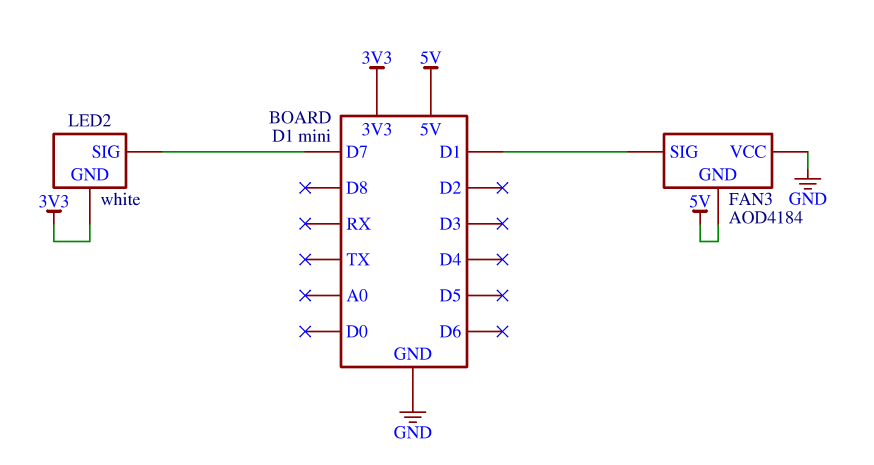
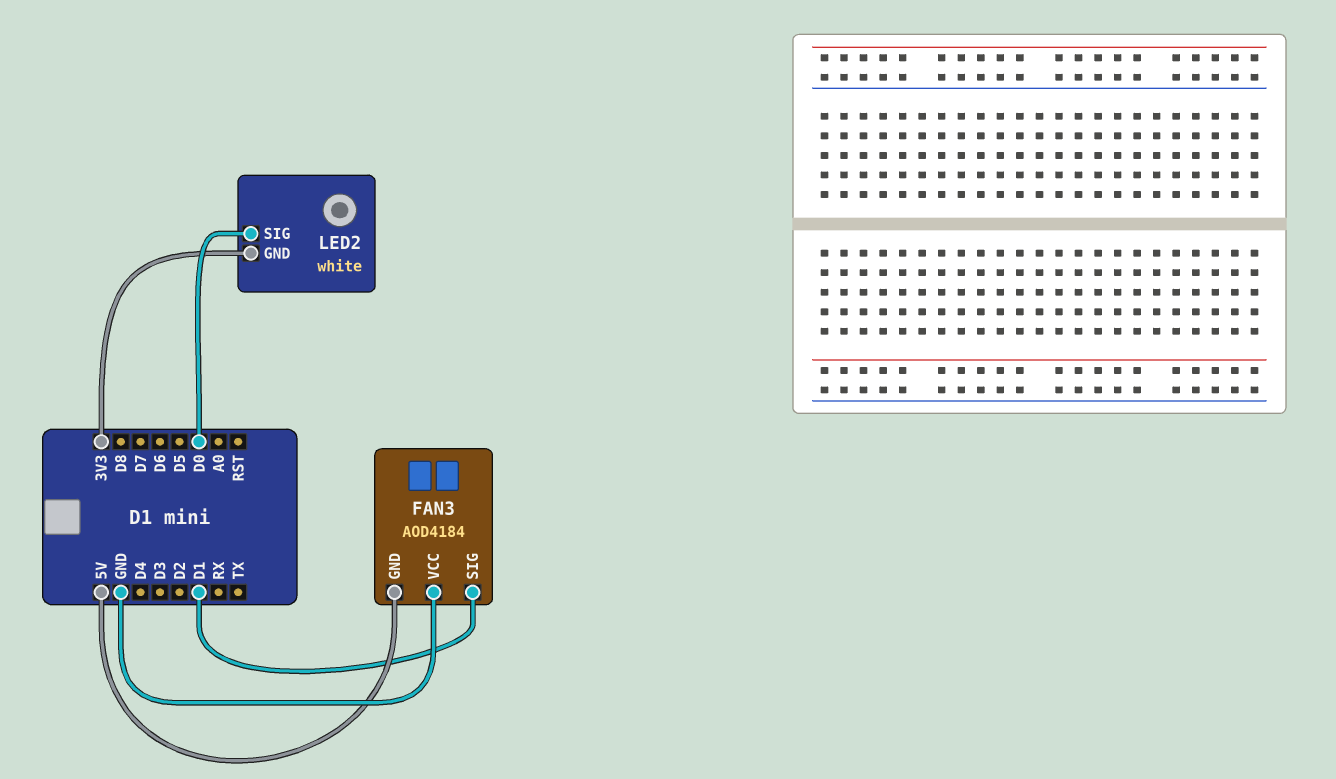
LED2 pin SIG: D7 -> D0

